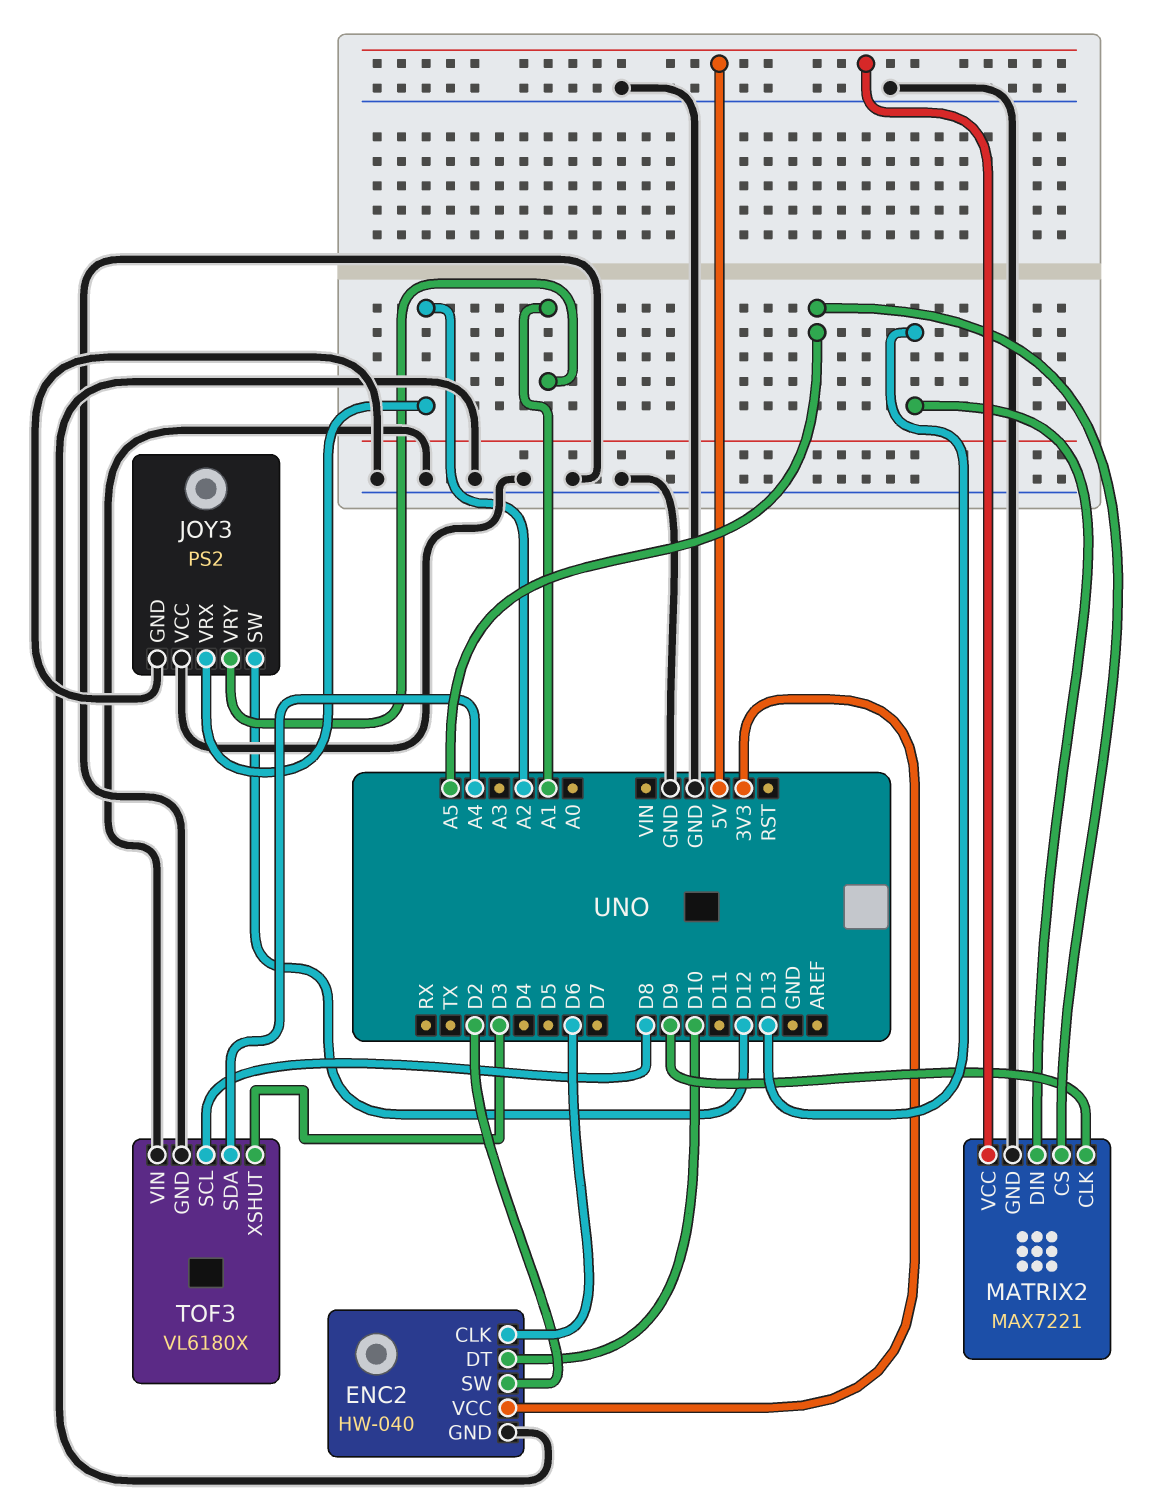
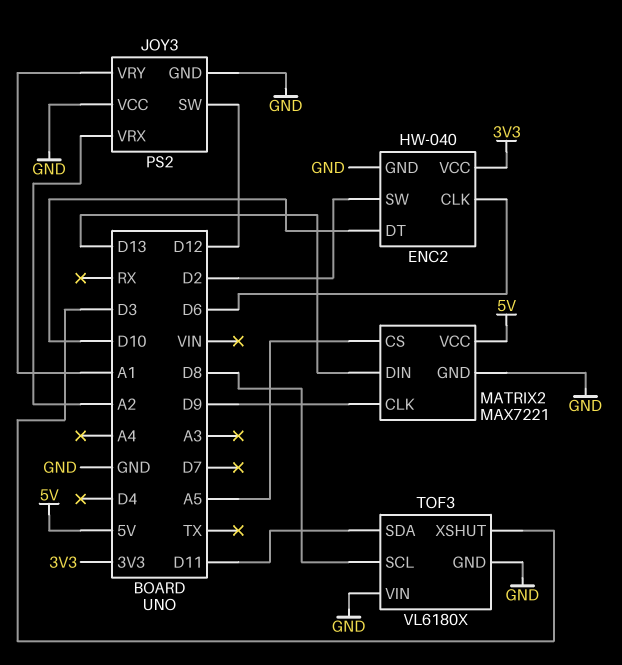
TOF3 pin SDA: A4 -> D11

